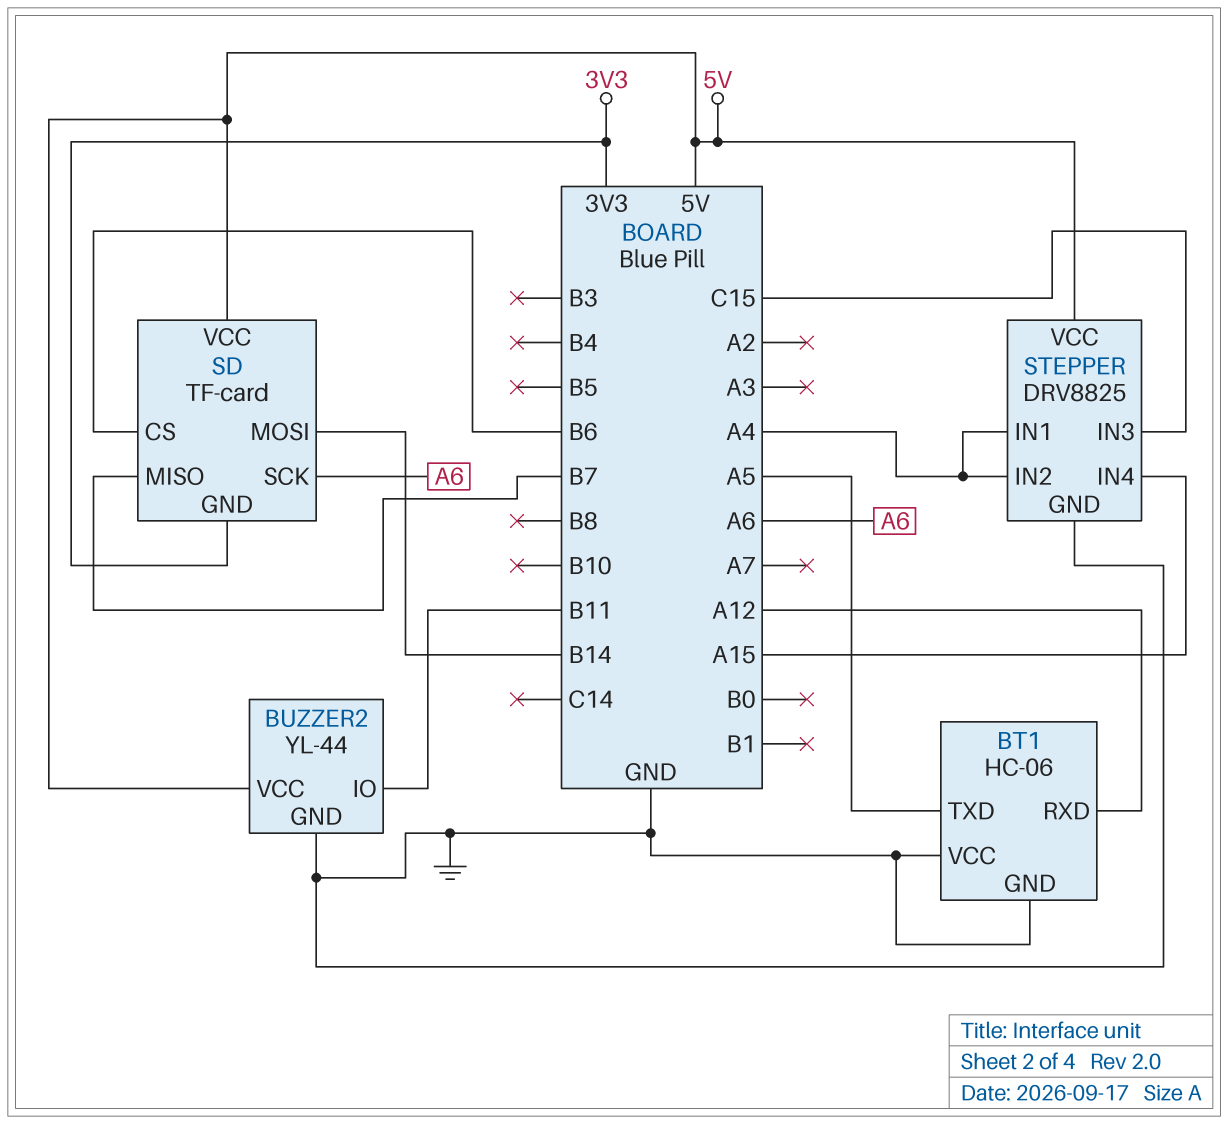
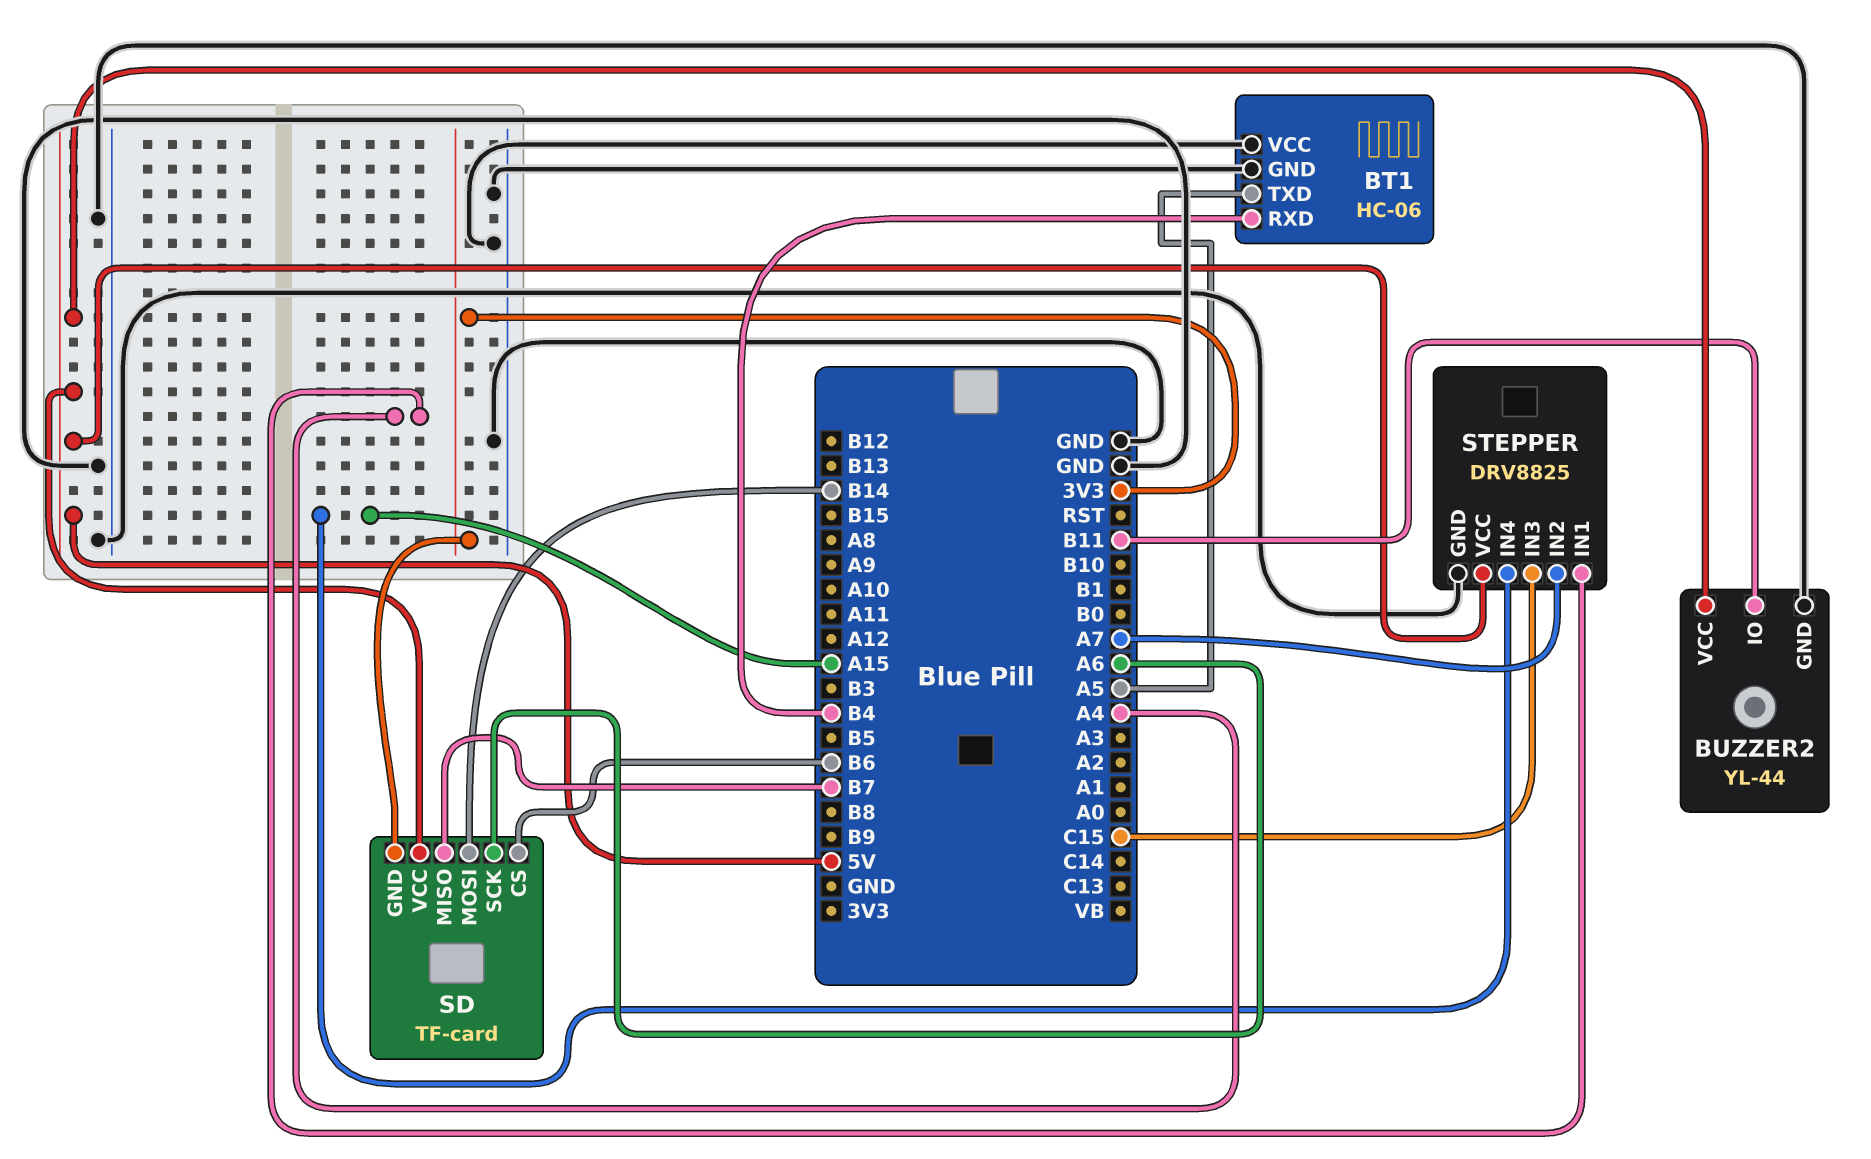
BT1 pin RXD: A12 -> B4
STEPPER pin IN2: A4 -> A7

